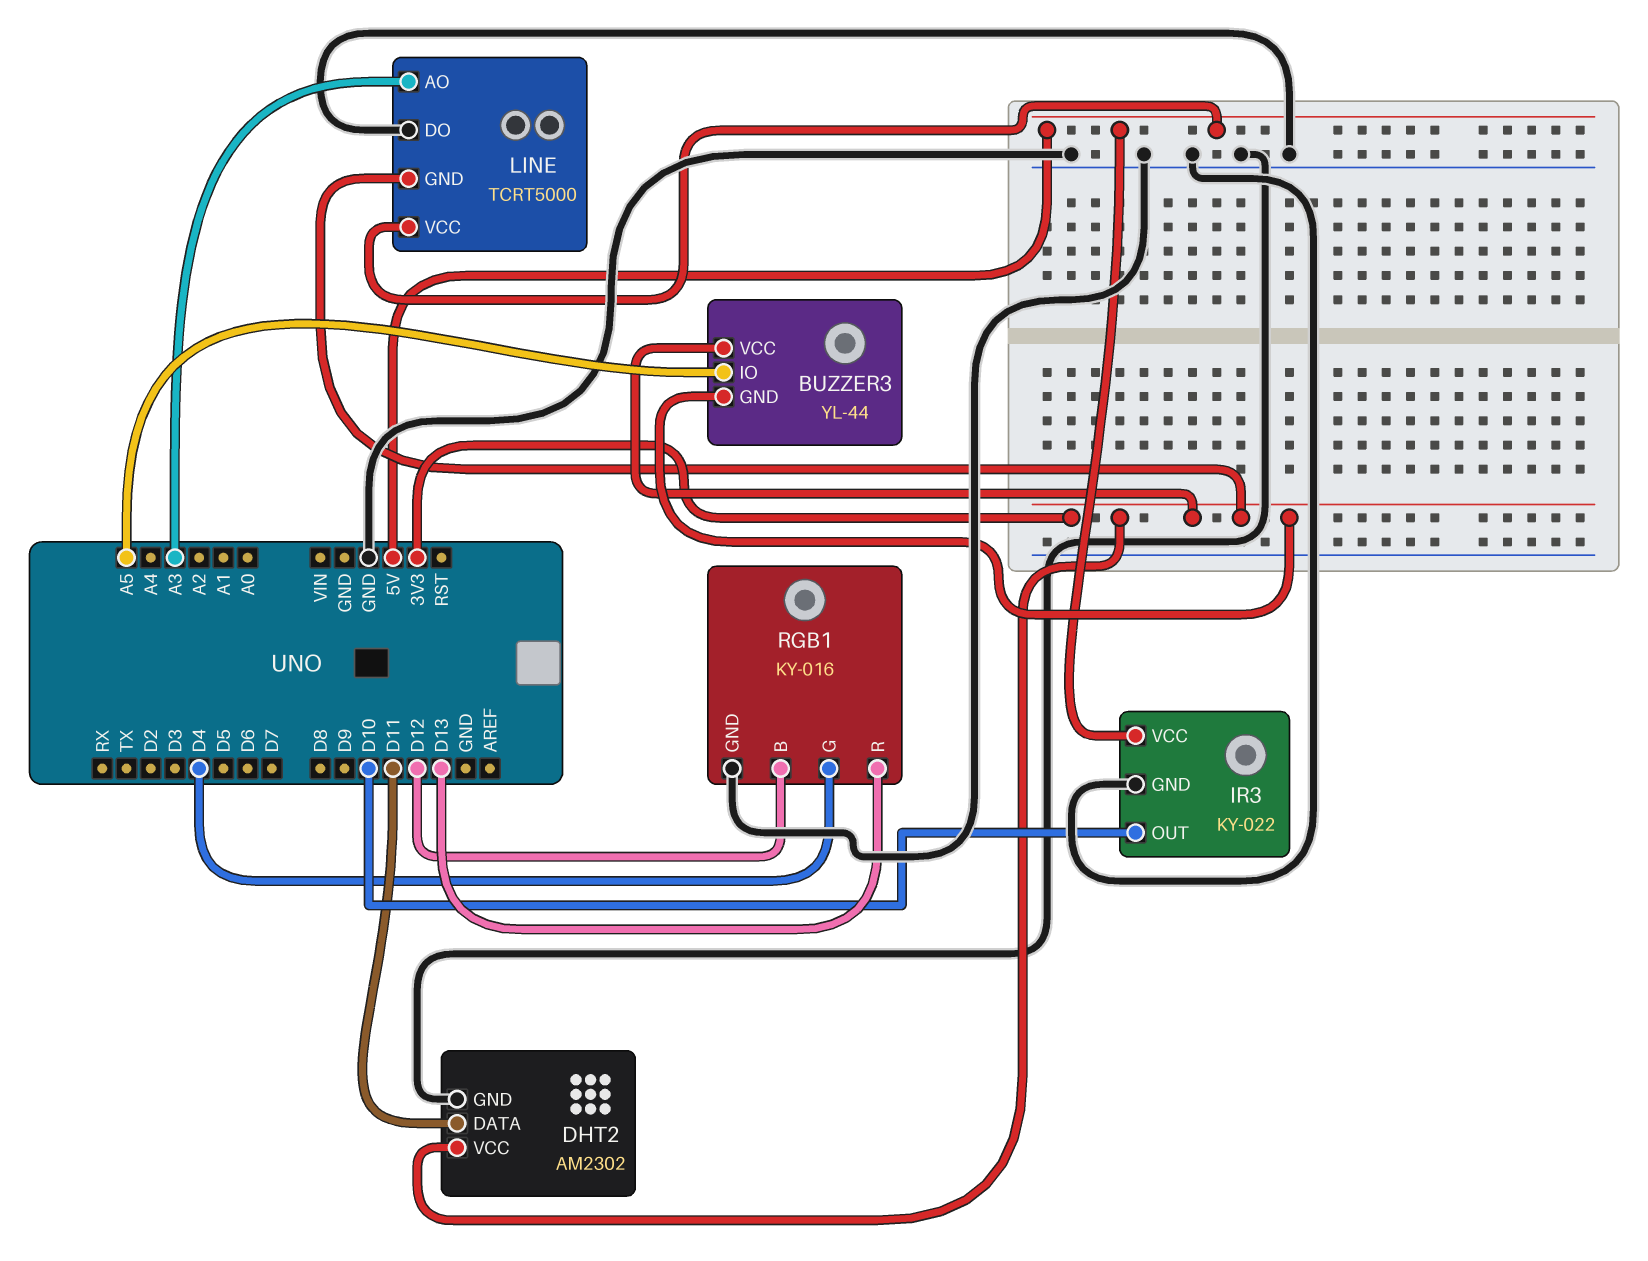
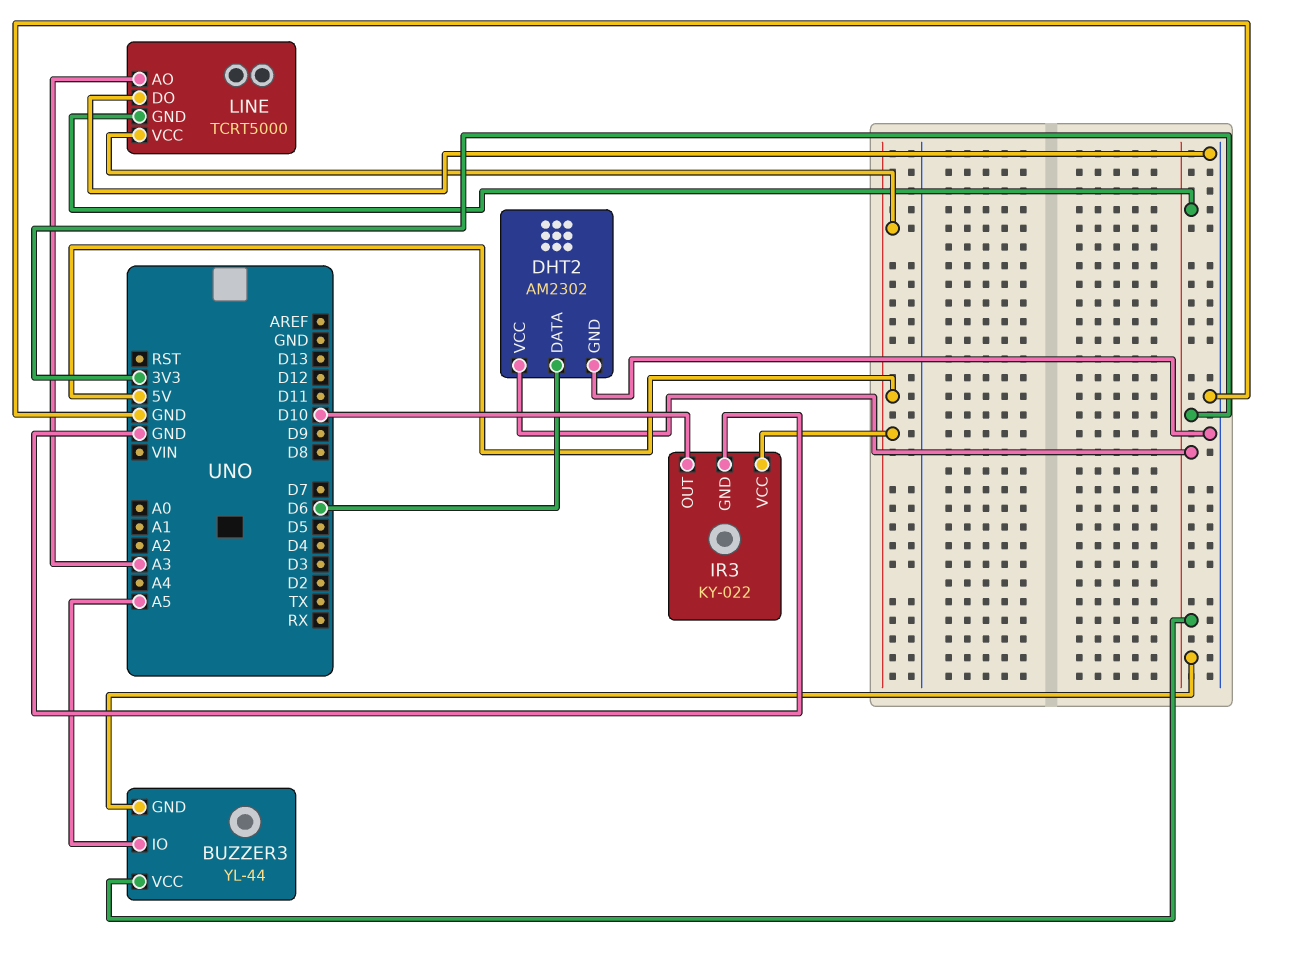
DHT2 pin DATA: D11 -> D6
RGB1: KY-016 -> none
RGB1 pin B: D12 -> none
RGB1 pin G: D4 -> none
RGB1 pin GND: GND -> none
RGB1 pin R: D13 -> none

